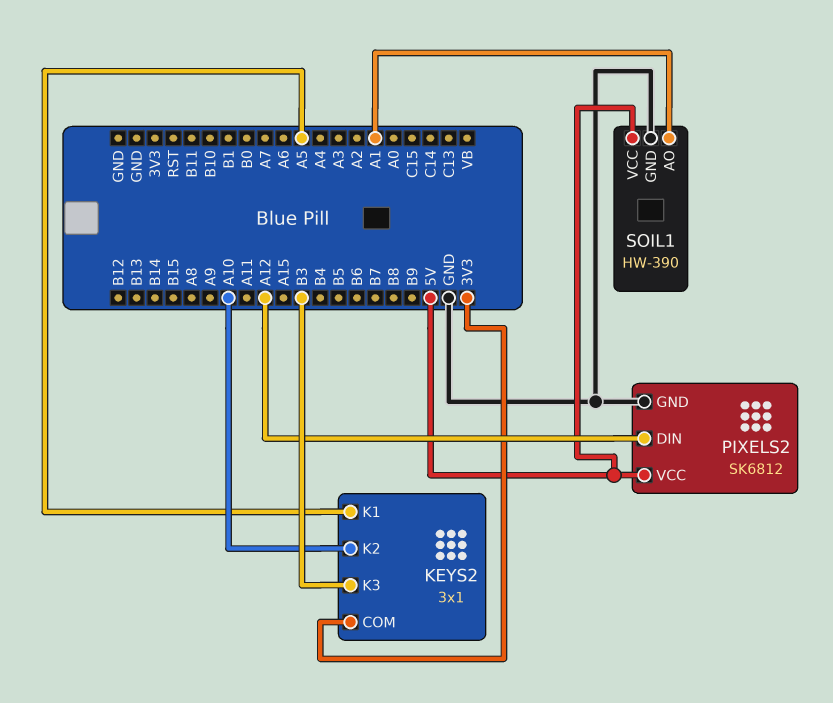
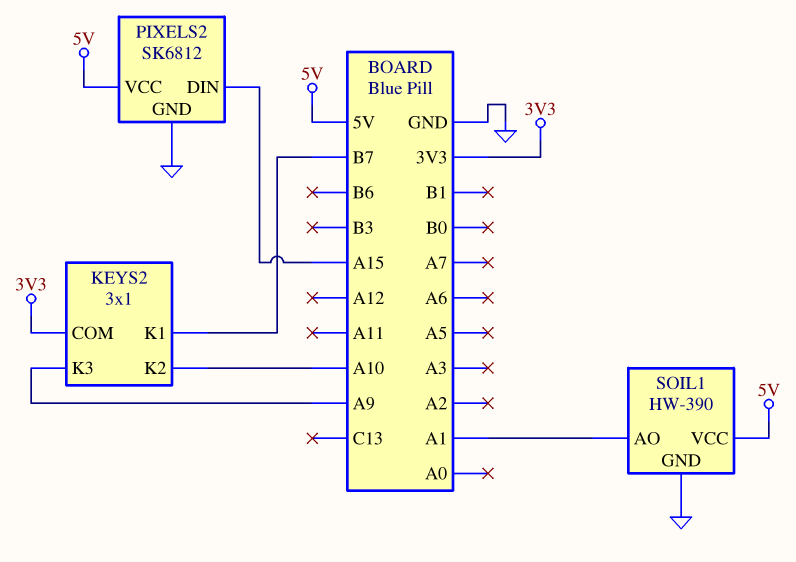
KEYS2 pin K1: A5 -> B7
KEYS2 pin K3: B3 -> A9
PIXELS2 pin DIN: A12 -> A15

